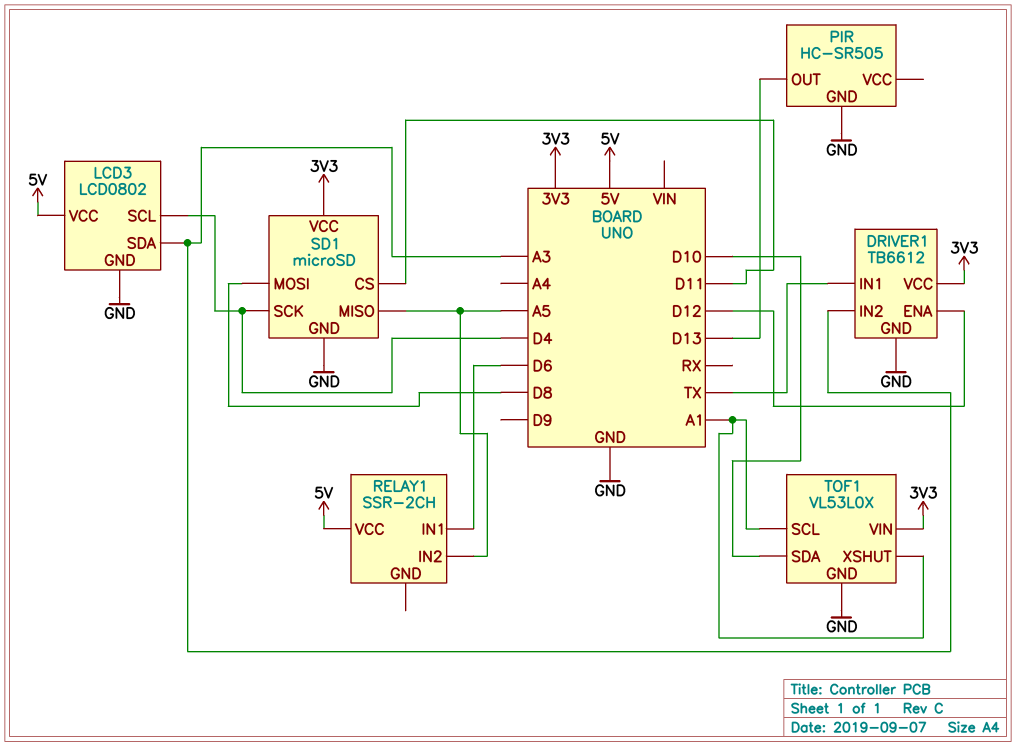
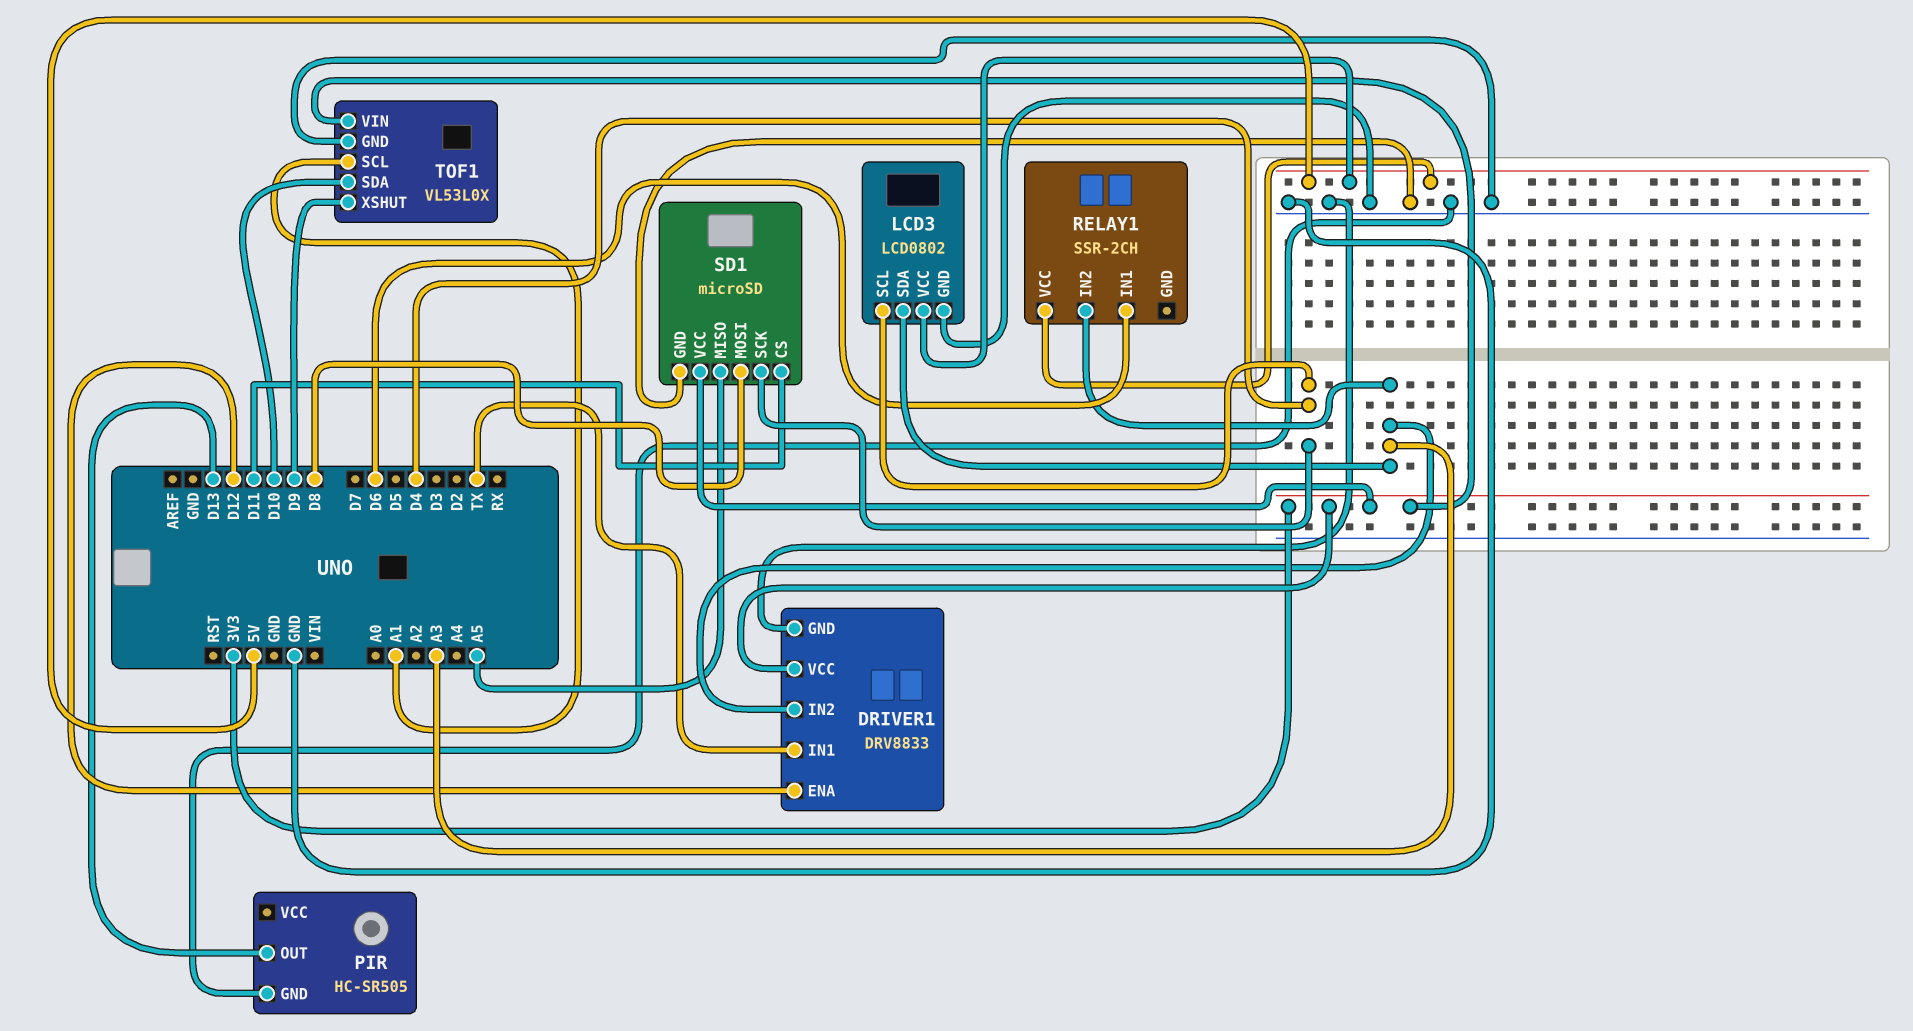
DRIVER1: TB6612 -> DRV8833
RELAY1 pin IN2: A5 -> A3
TOF1 pin XSHUT: A1 -> D9

